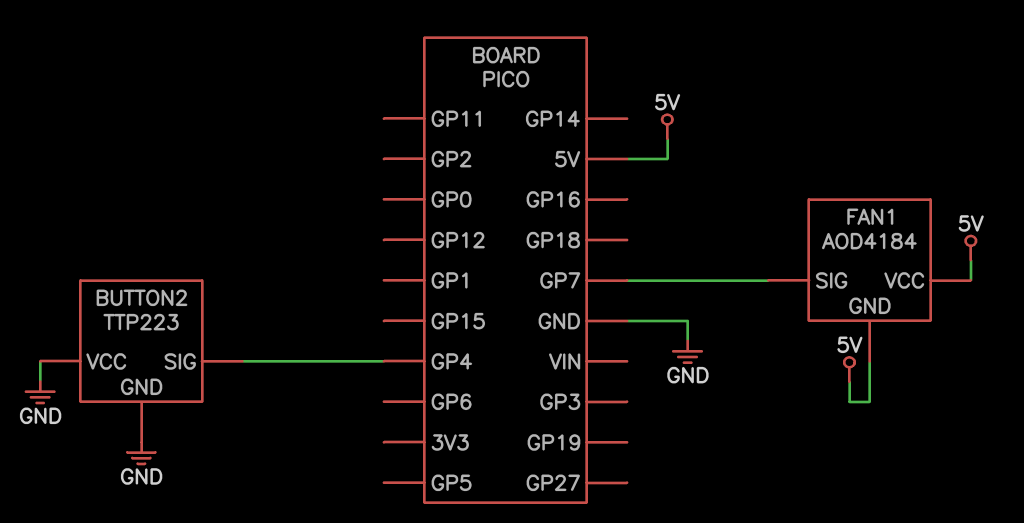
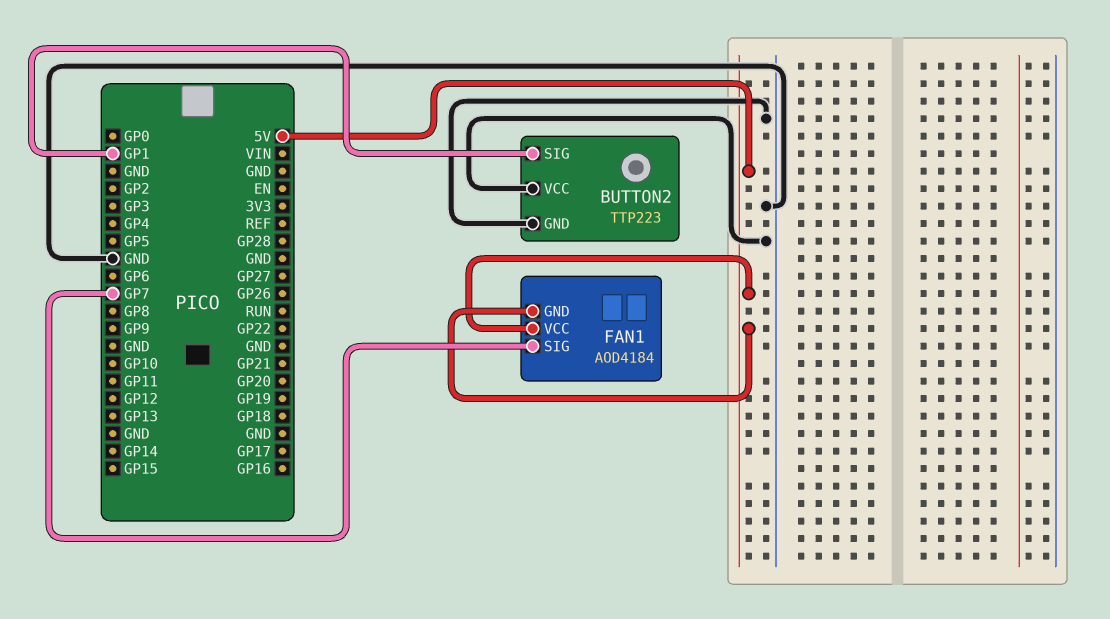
BUTTON2 pin SIG: GP4 -> GP1

